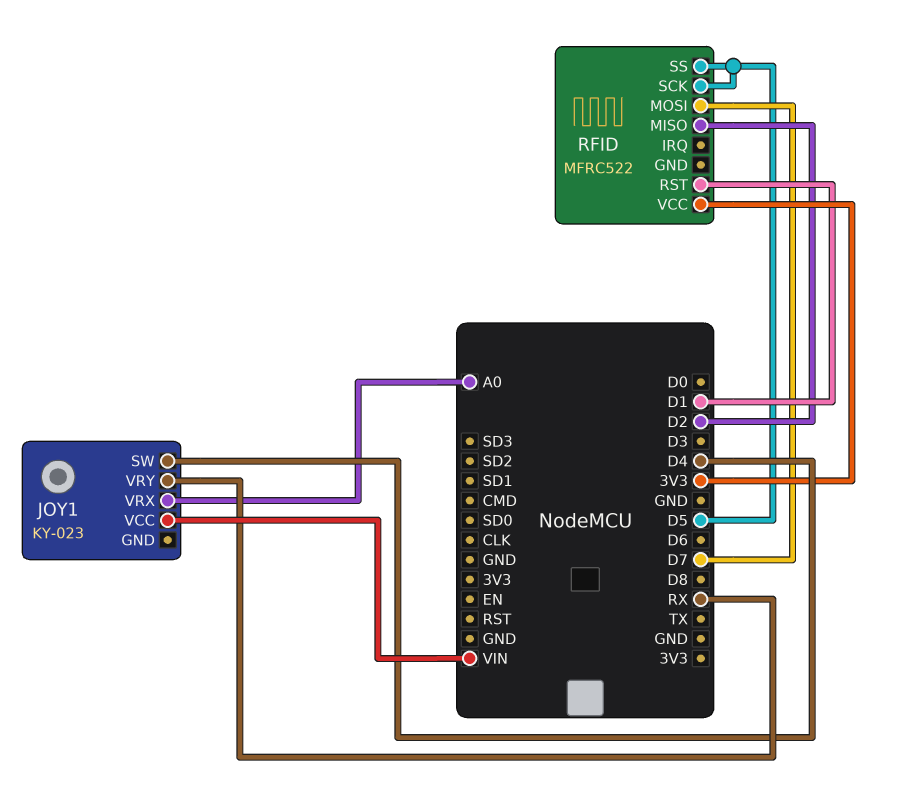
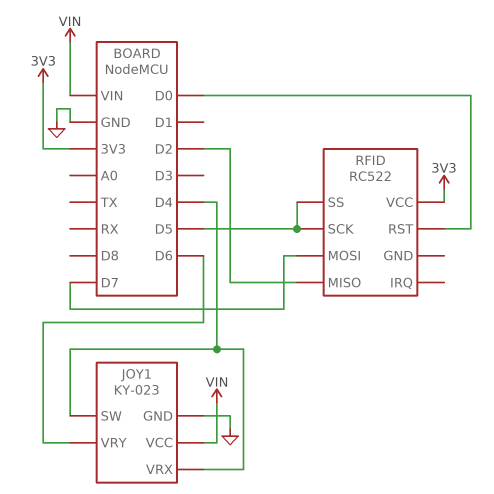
JOY1 pin GND: none -> GND
JOY1 pin VRX: A0 -> D4
JOY1 pin VRY: RX -> D6
RFID: MFRC522 -> RC522
RFID pin RST: D1 -> D0

